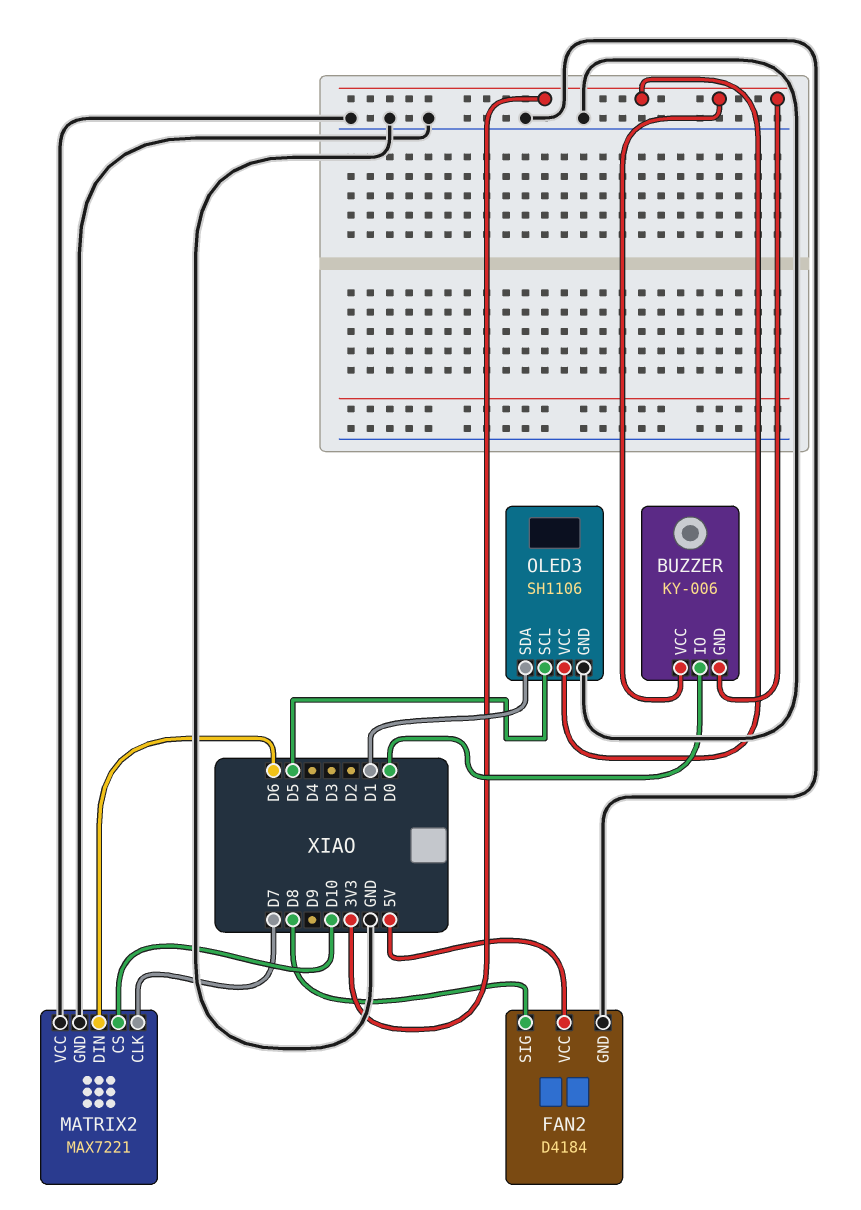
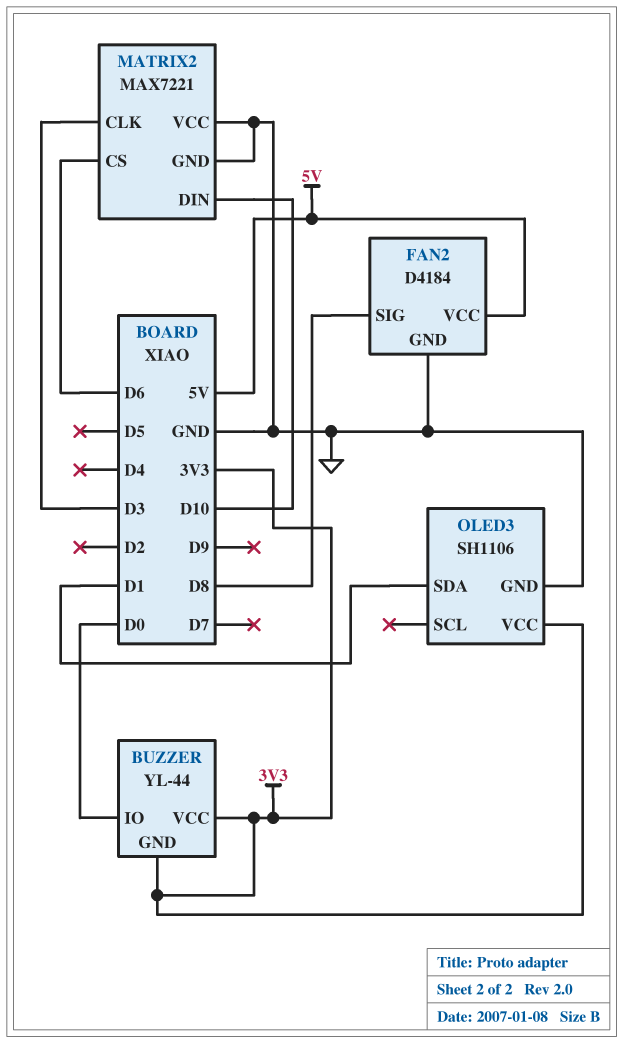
BUZZER: KY-006 -> YL-44
MATRIX2 pin CLK: D7 -> D3
MATRIX2 pin CS: D10 -> D6
MATRIX2 pin DIN: D6 -> D10
OLED3 pin SCL: D5 -> none

